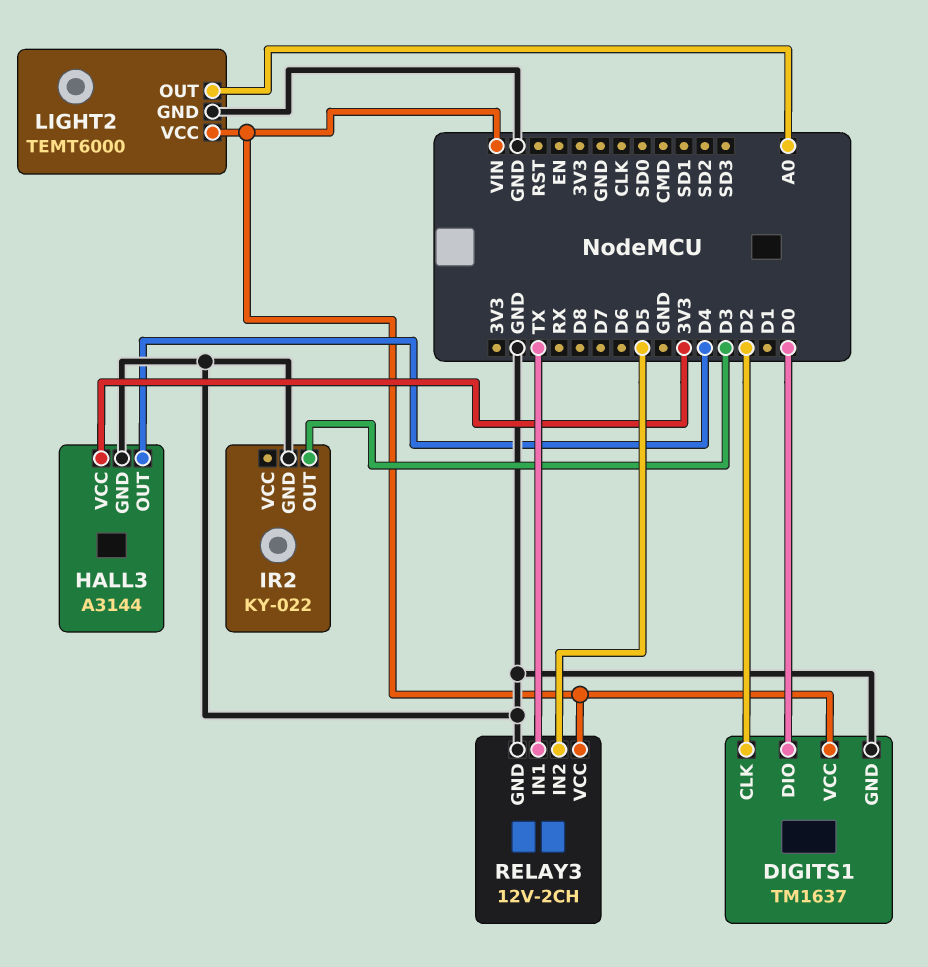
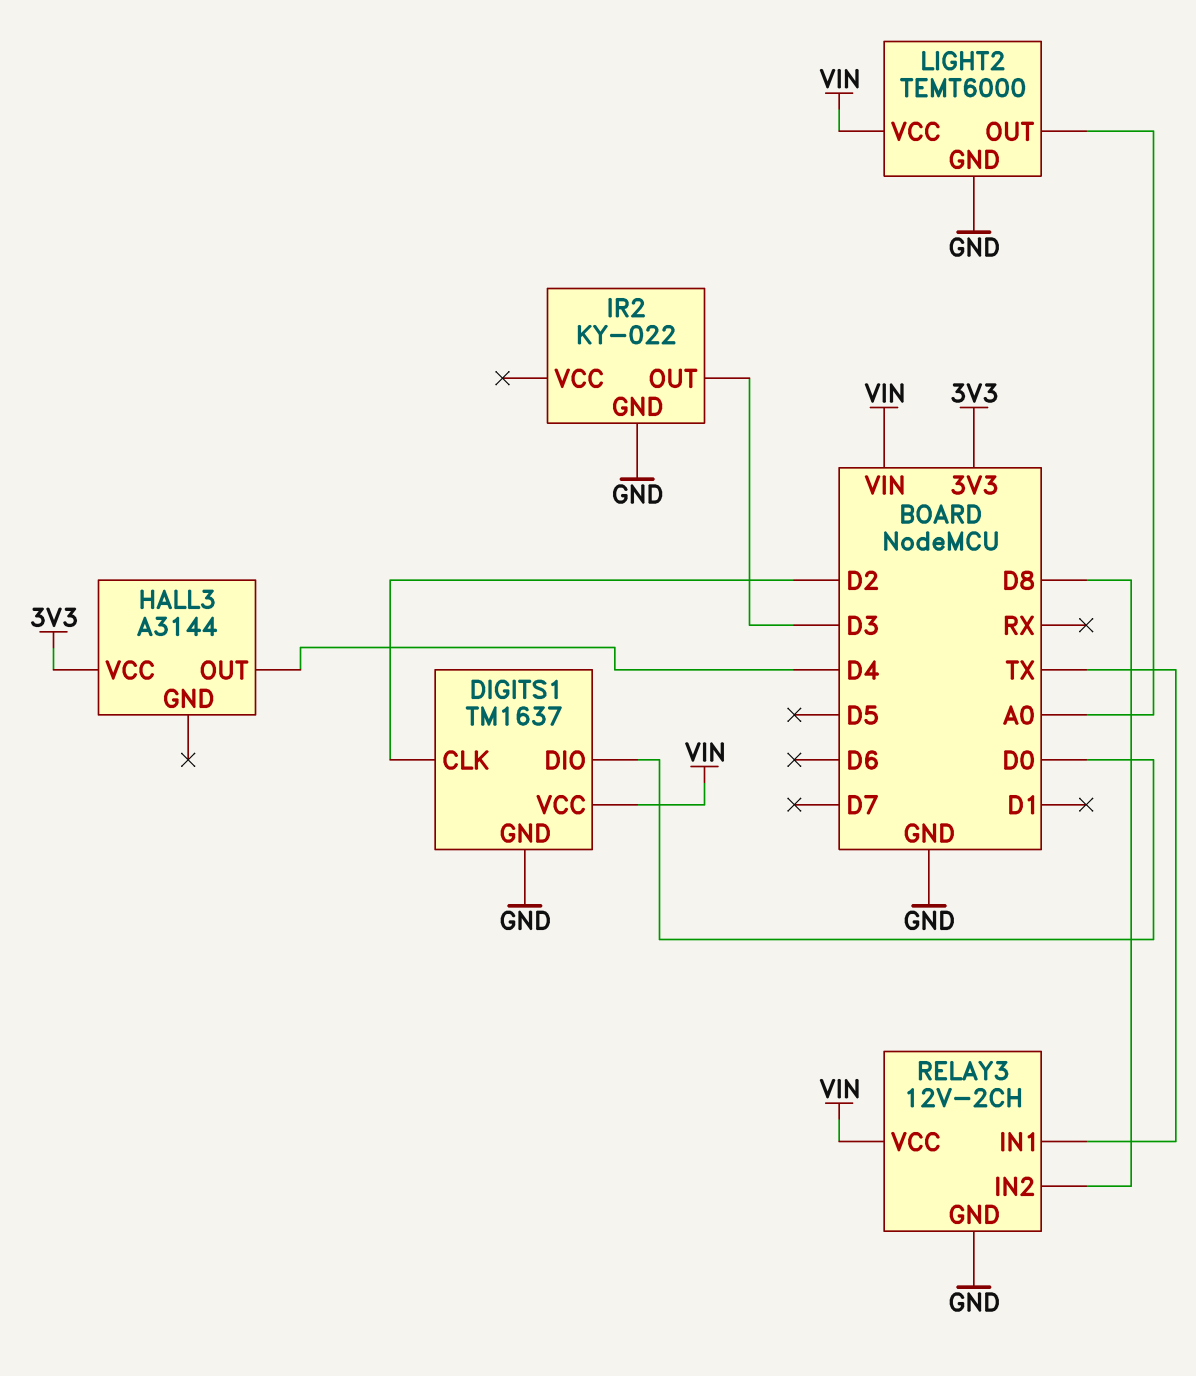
HALL3 pin GND: GND -> none
RELAY3 pin IN2: D5 -> D8

